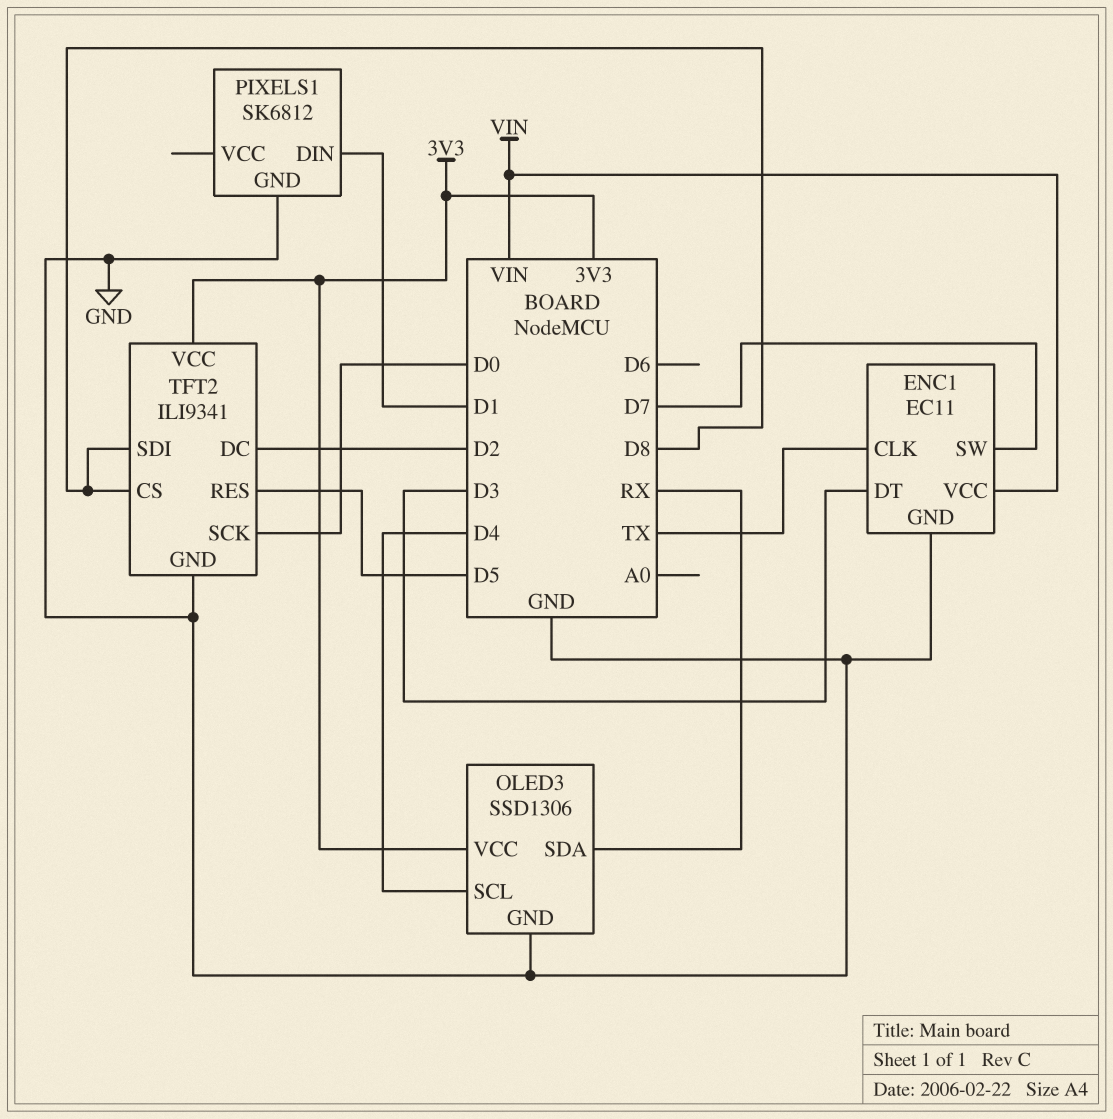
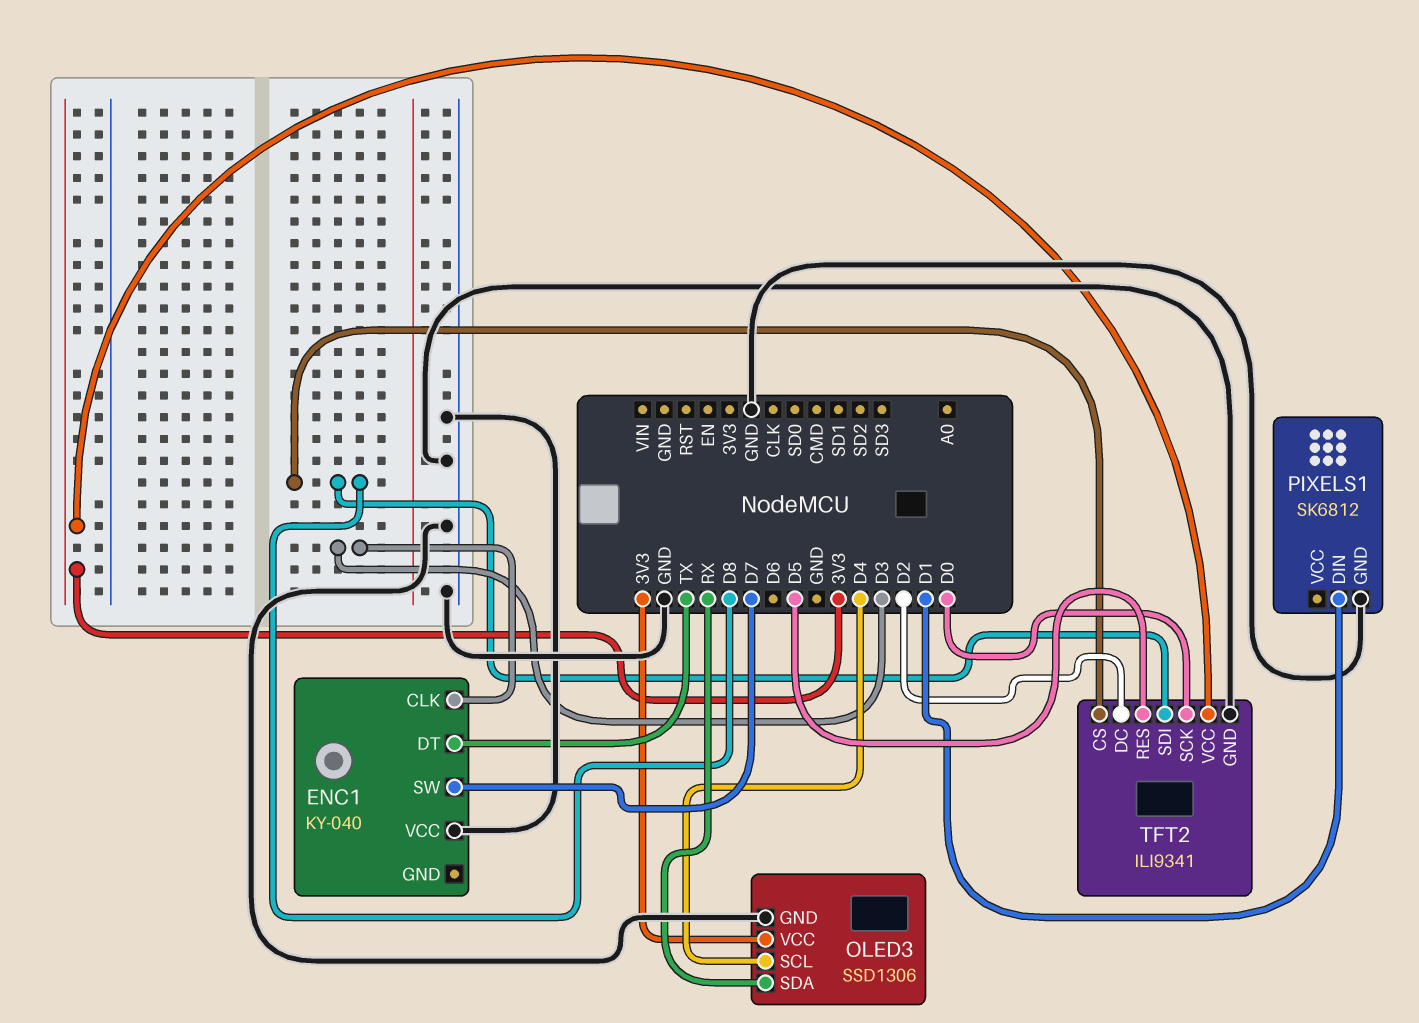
ENC1: EC11 -> KY-040
ENC1 pin CLK: TX -> D3
ENC1 pin DT: D3 -> TX
ENC1 pin GND: GND -> none
ENC1 pin VCC: VIN -> GND

